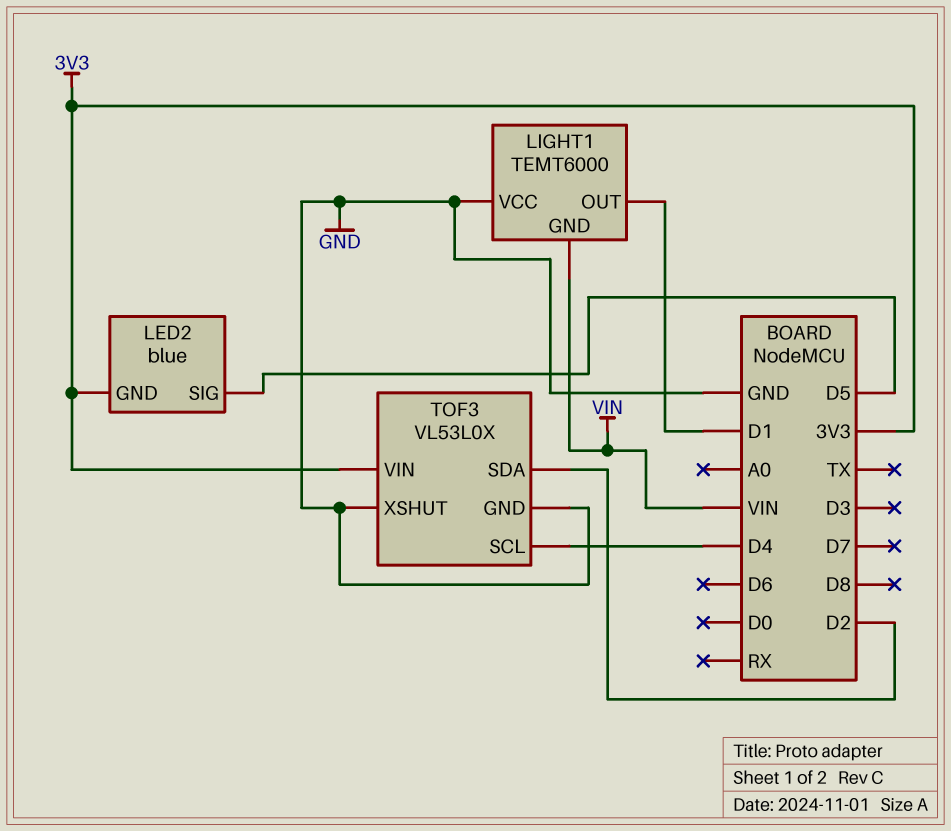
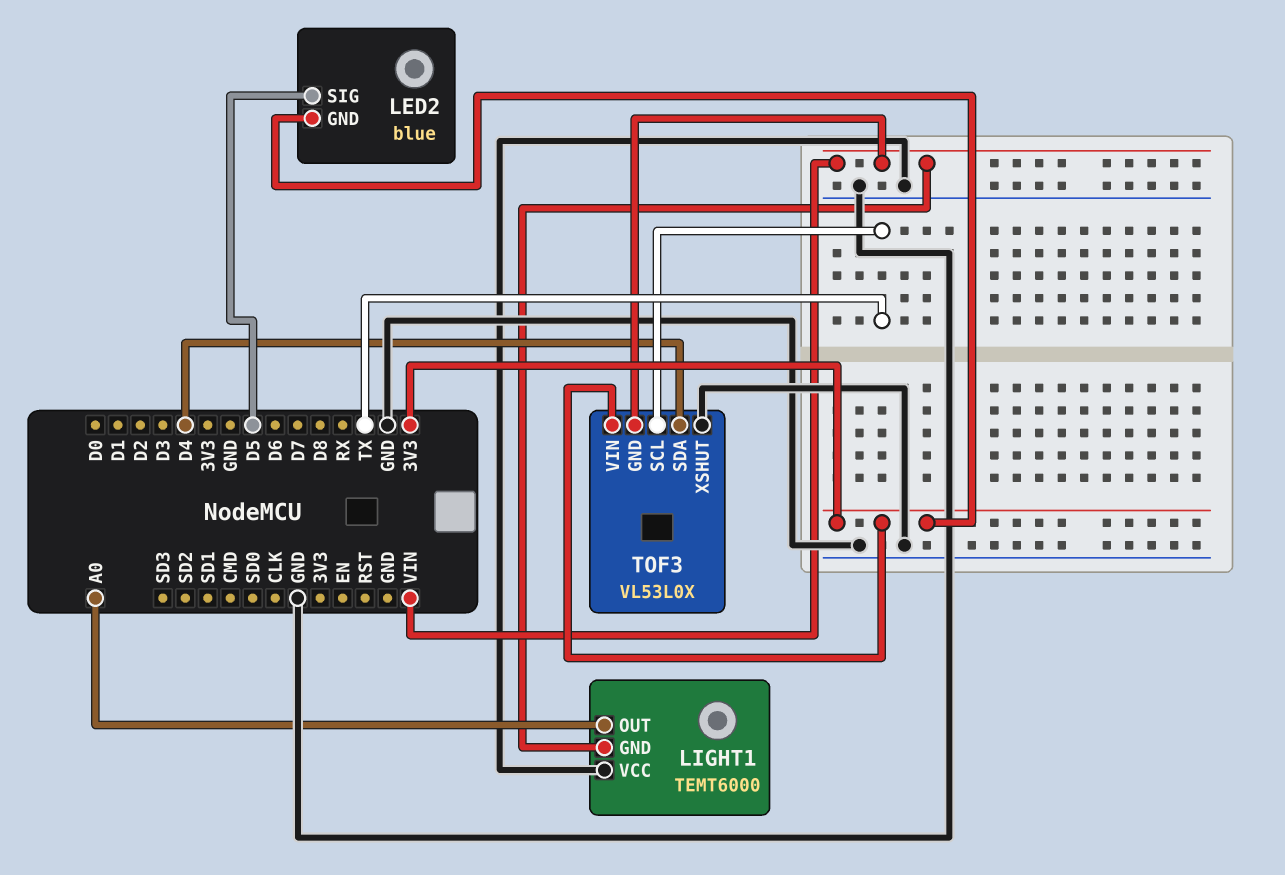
LIGHT1 pin OUT: D1 -> A0
TOF3 pin GND: GND -> VIN
TOF3 pin SCL: D4 -> TX
TOF3 pin SDA: D2 -> D4

